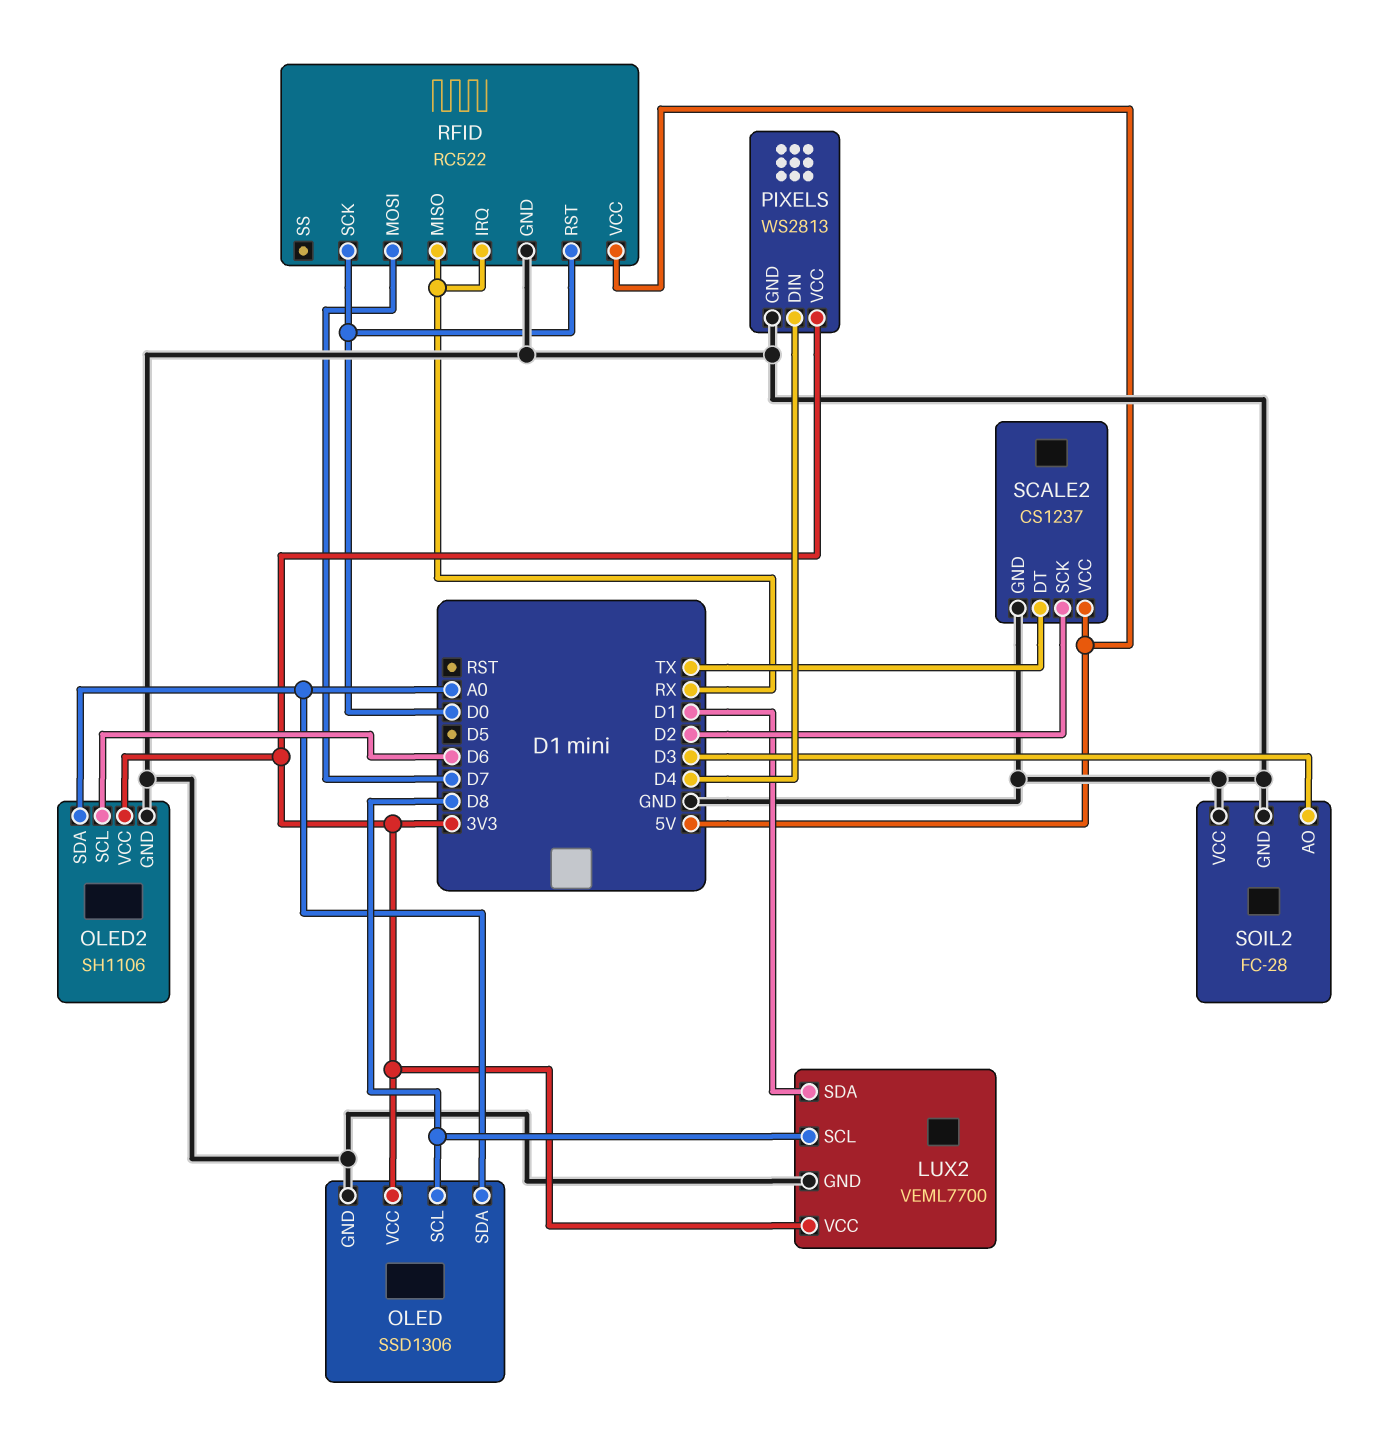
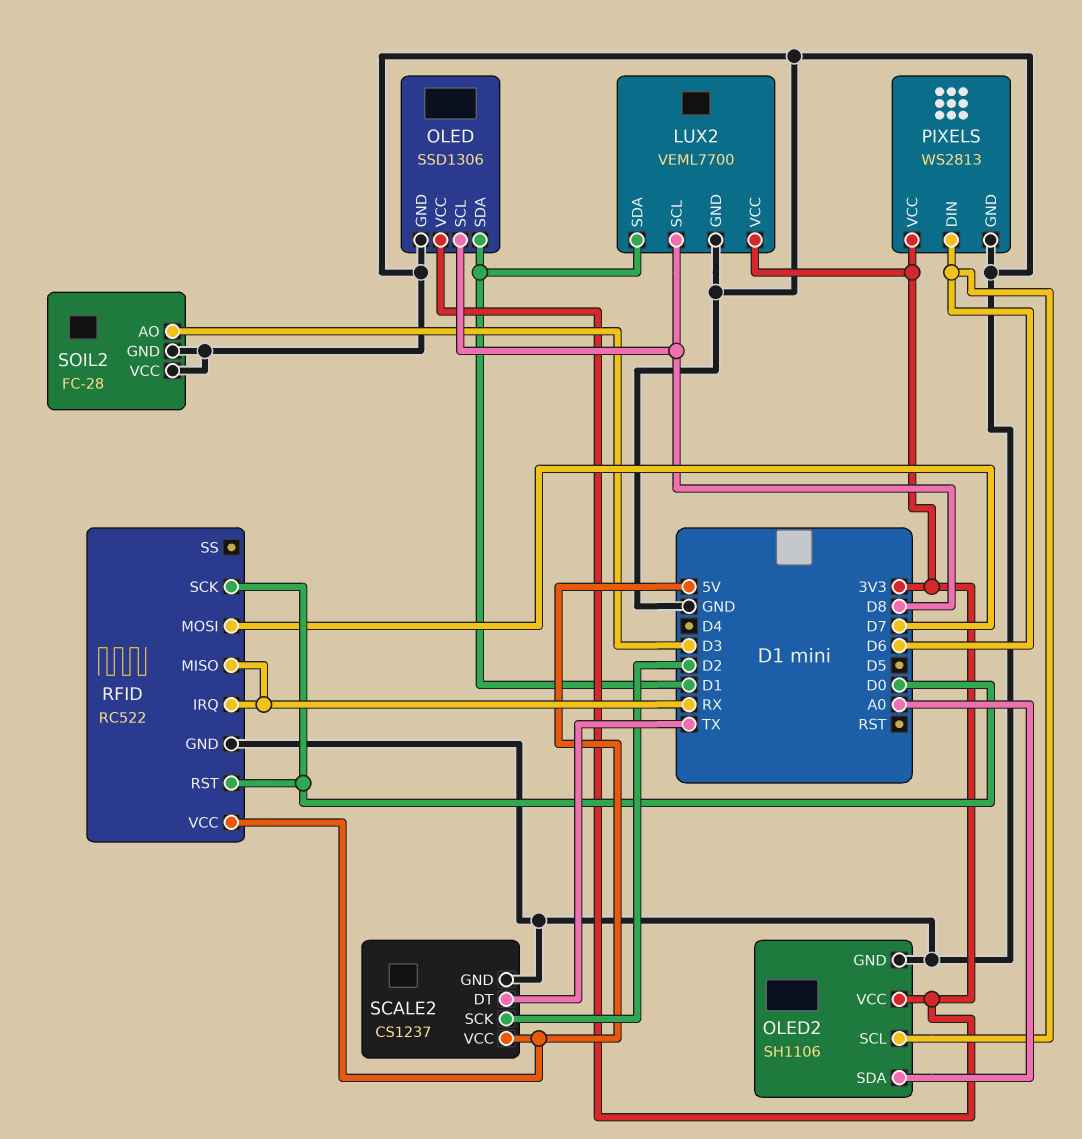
OLED pin SDA: A0 -> D1
PIXELS pin DIN: D4 -> D6

